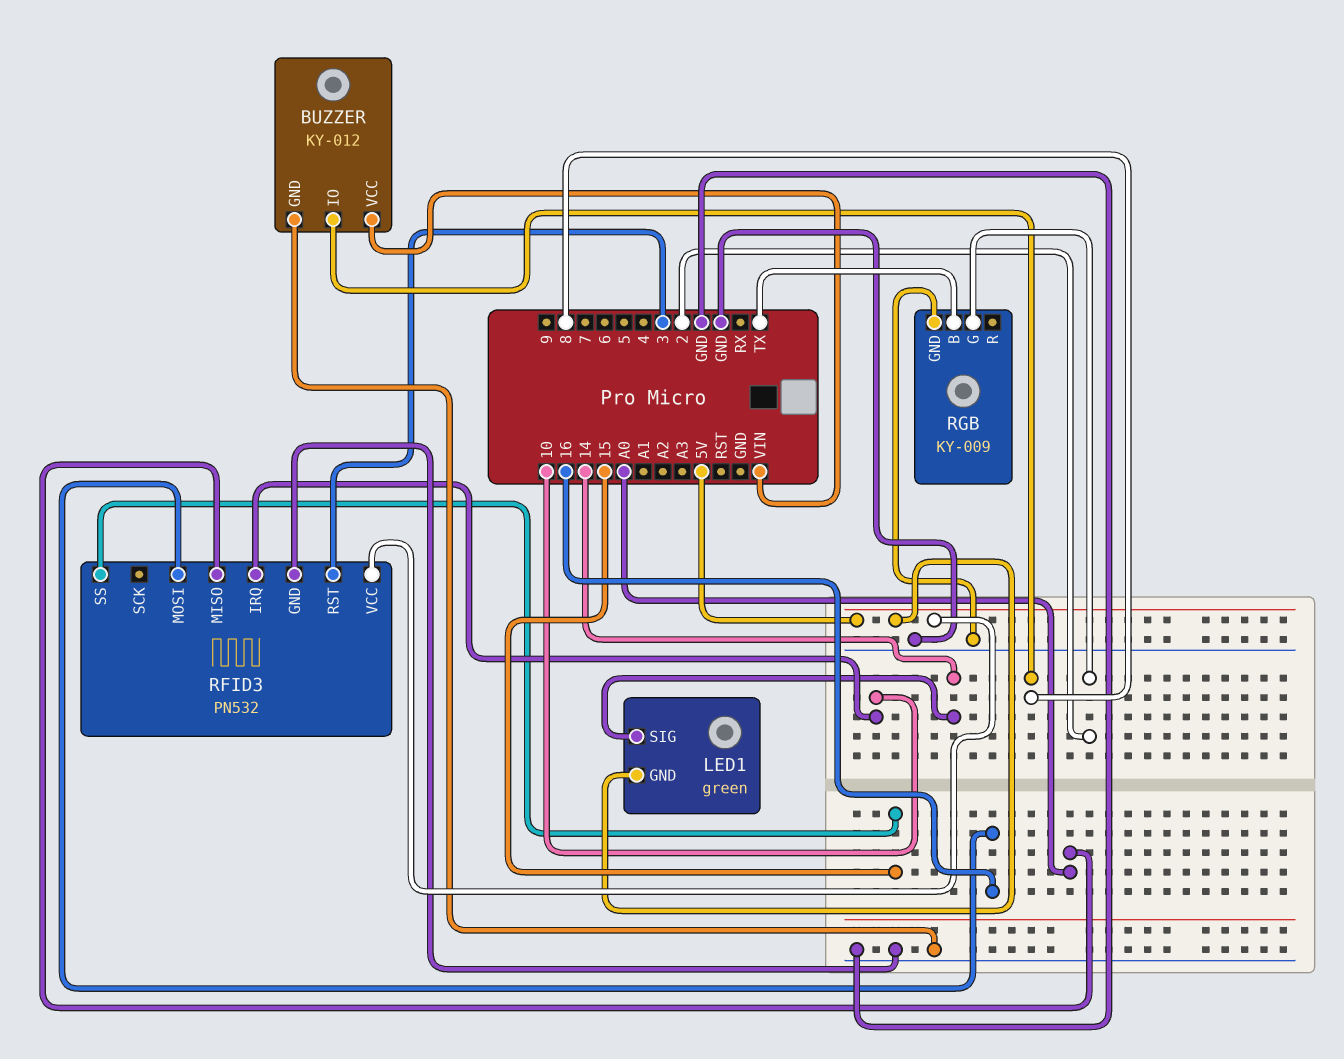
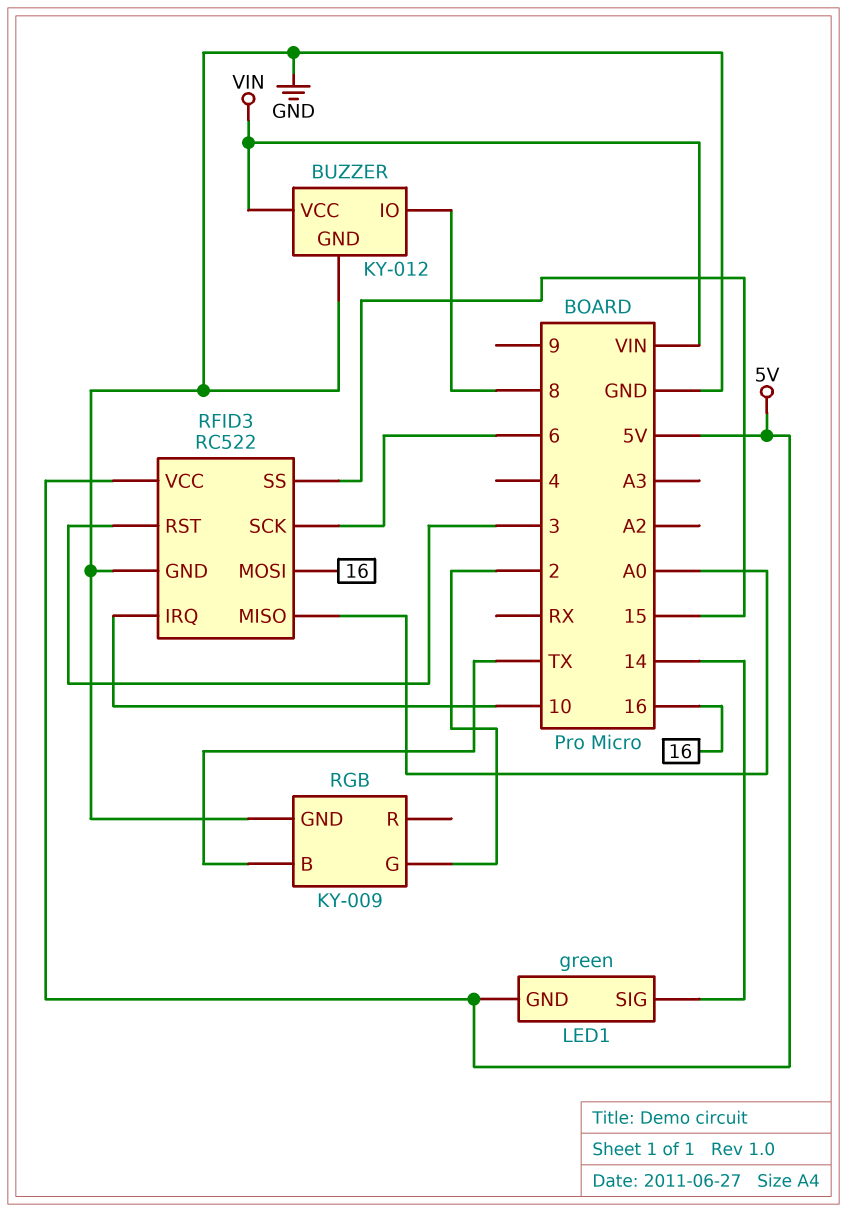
RFID3: PN532 -> RC522
RFID3 pin SCK: none -> 6

